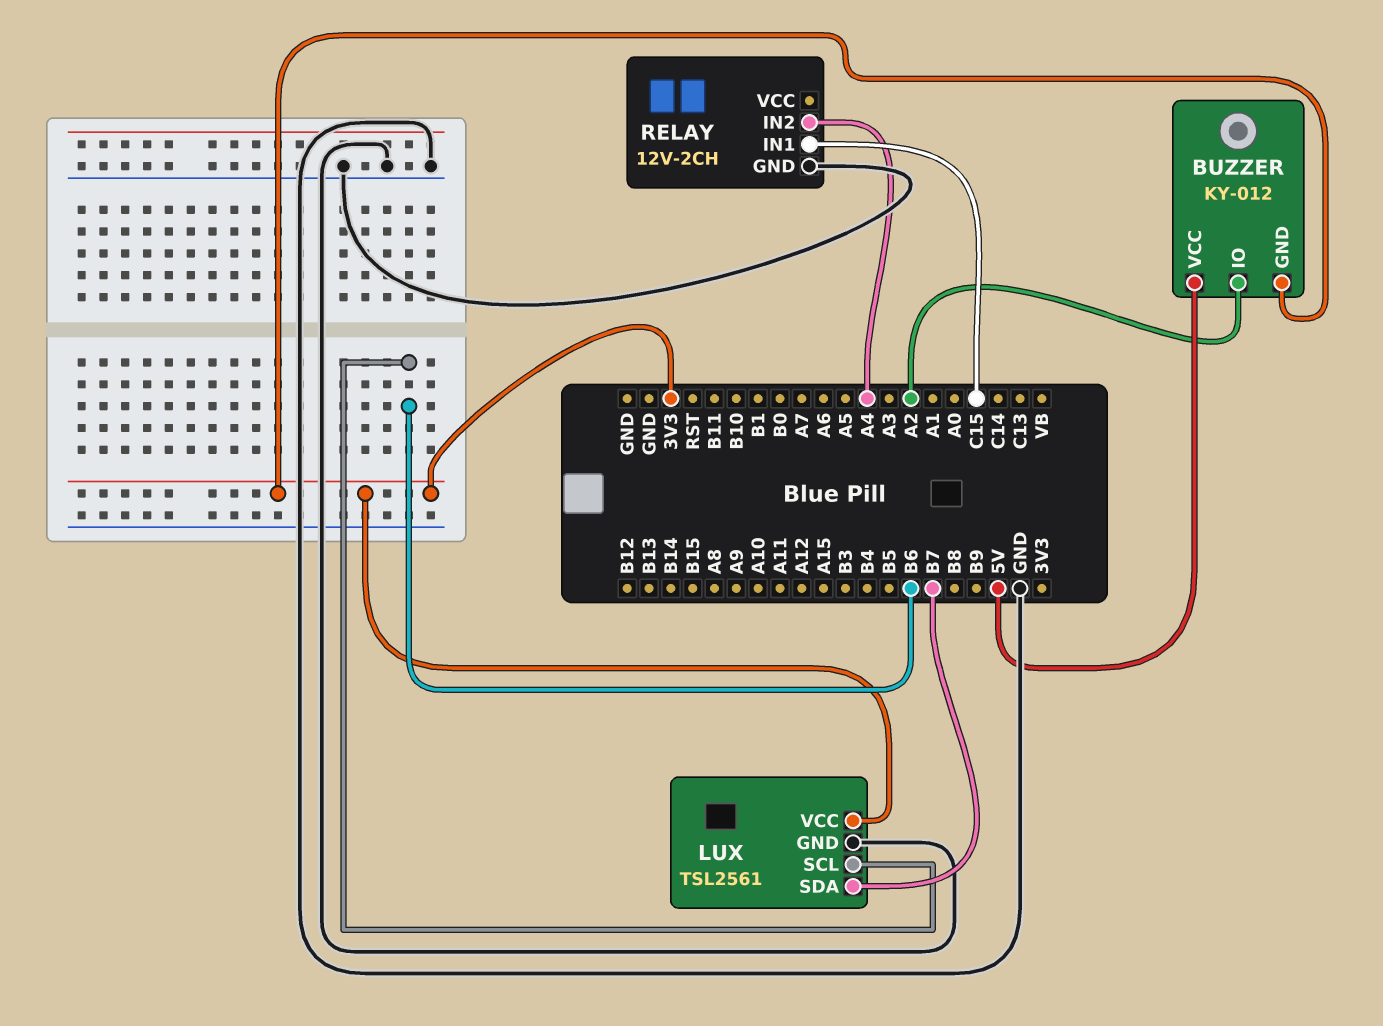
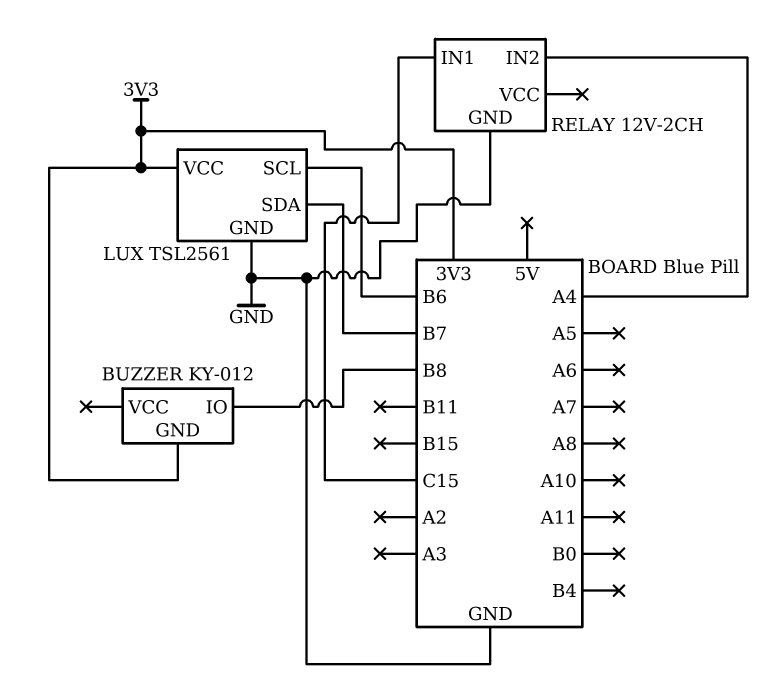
BUZZER pin IO: A2 -> B8
BUZZER pin VCC: 5V -> none

